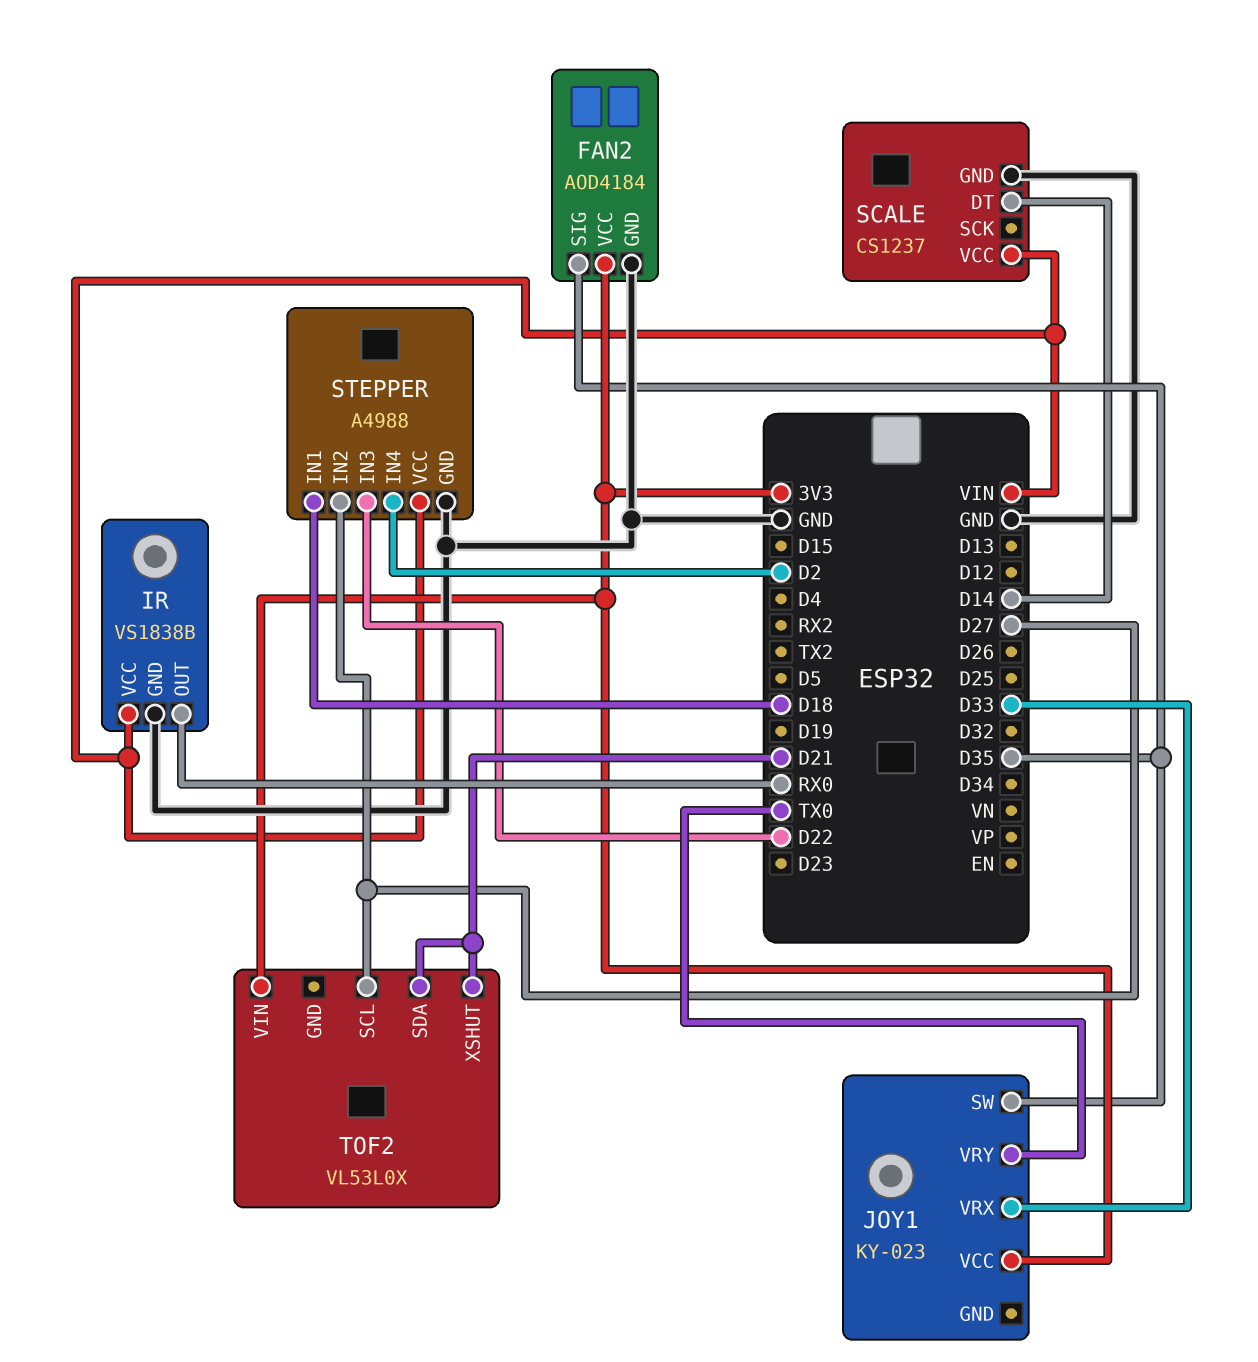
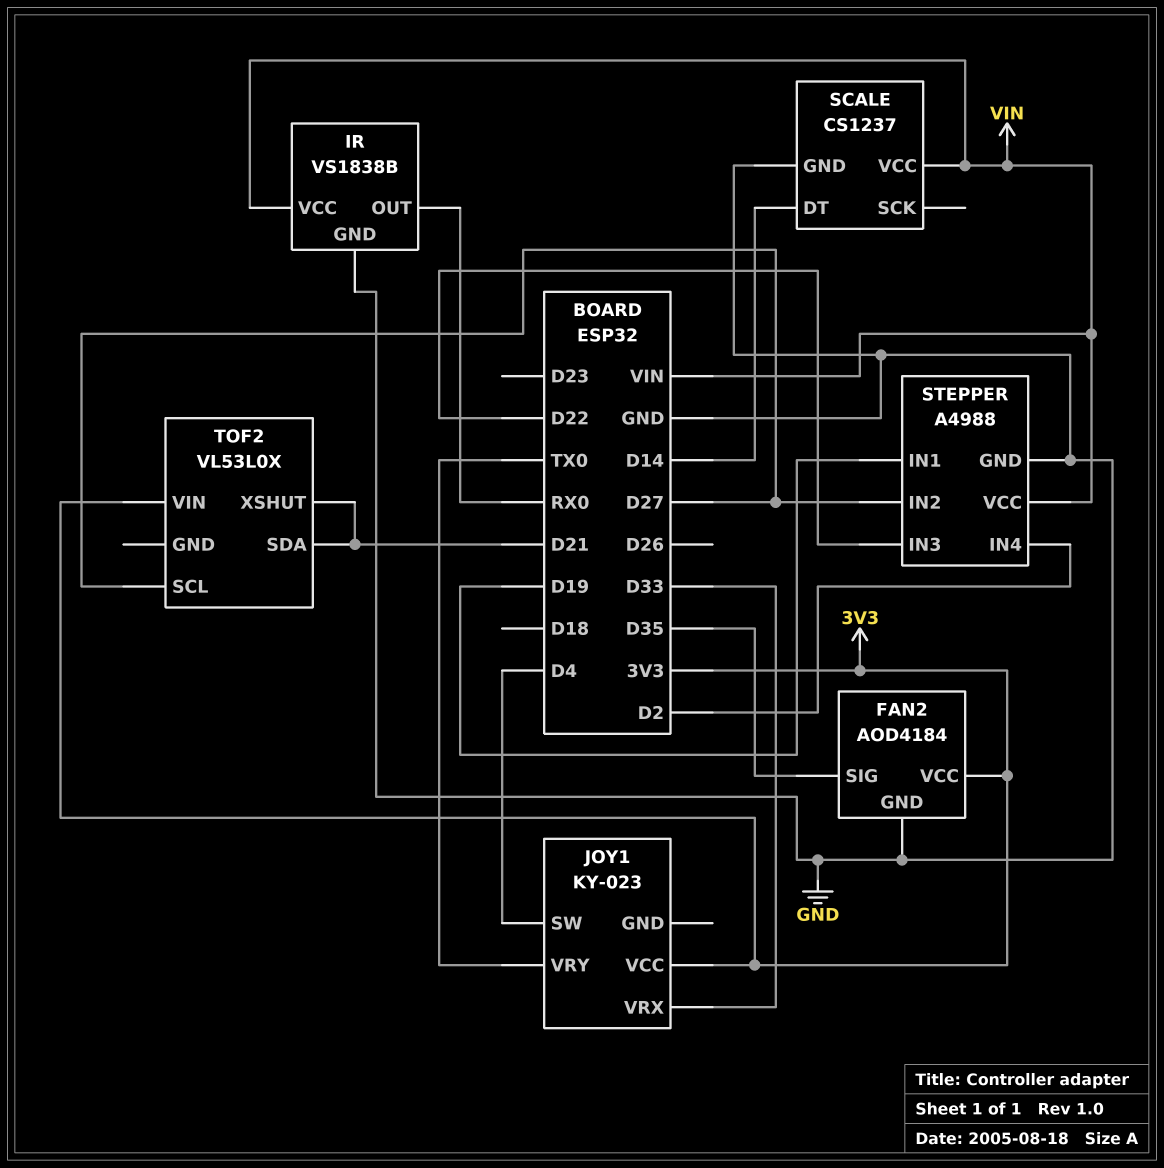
JOY1 pin SW: D35 -> D4
STEPPER pin IN1: D18 -> D19

